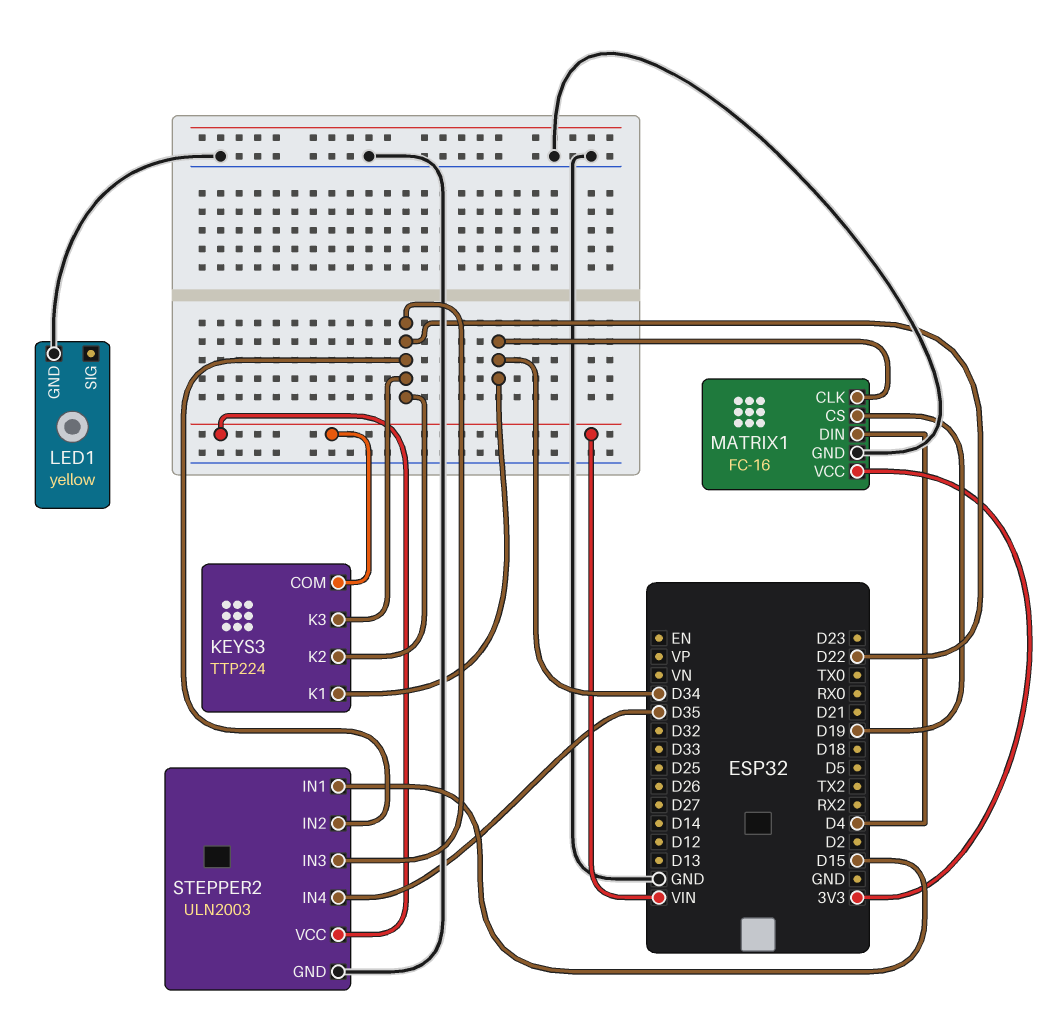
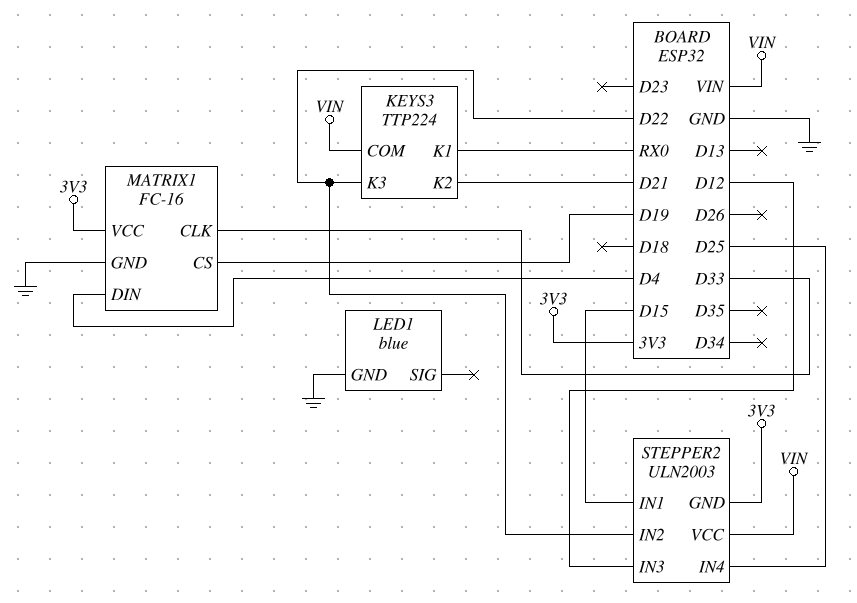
KEYS3 pin K1: D34 -> RX0
KEYS3 pin K2: D22 -> D21
LED1: yellow -> blue
MATRIX1 pin CLK: D34 -> D33
STEPPER2 pin GND: GND -> 3V3
STEPPER2 pin IN3: D22 -> D12
STEPPER2 pin IN4: D35 -> D25

